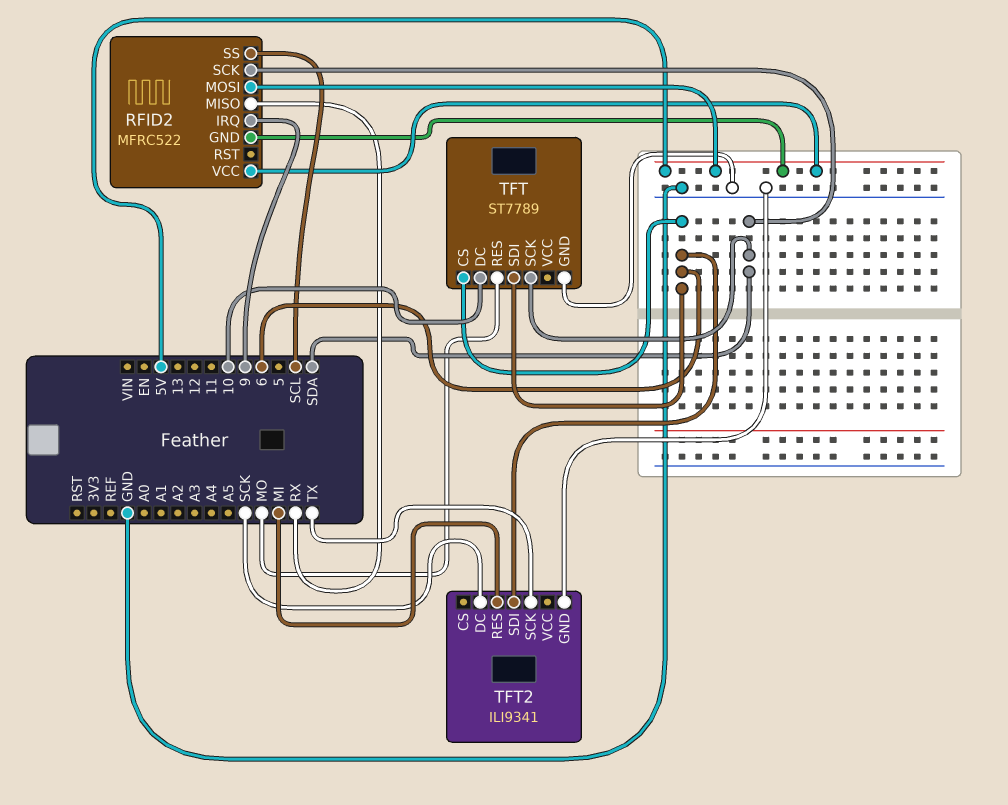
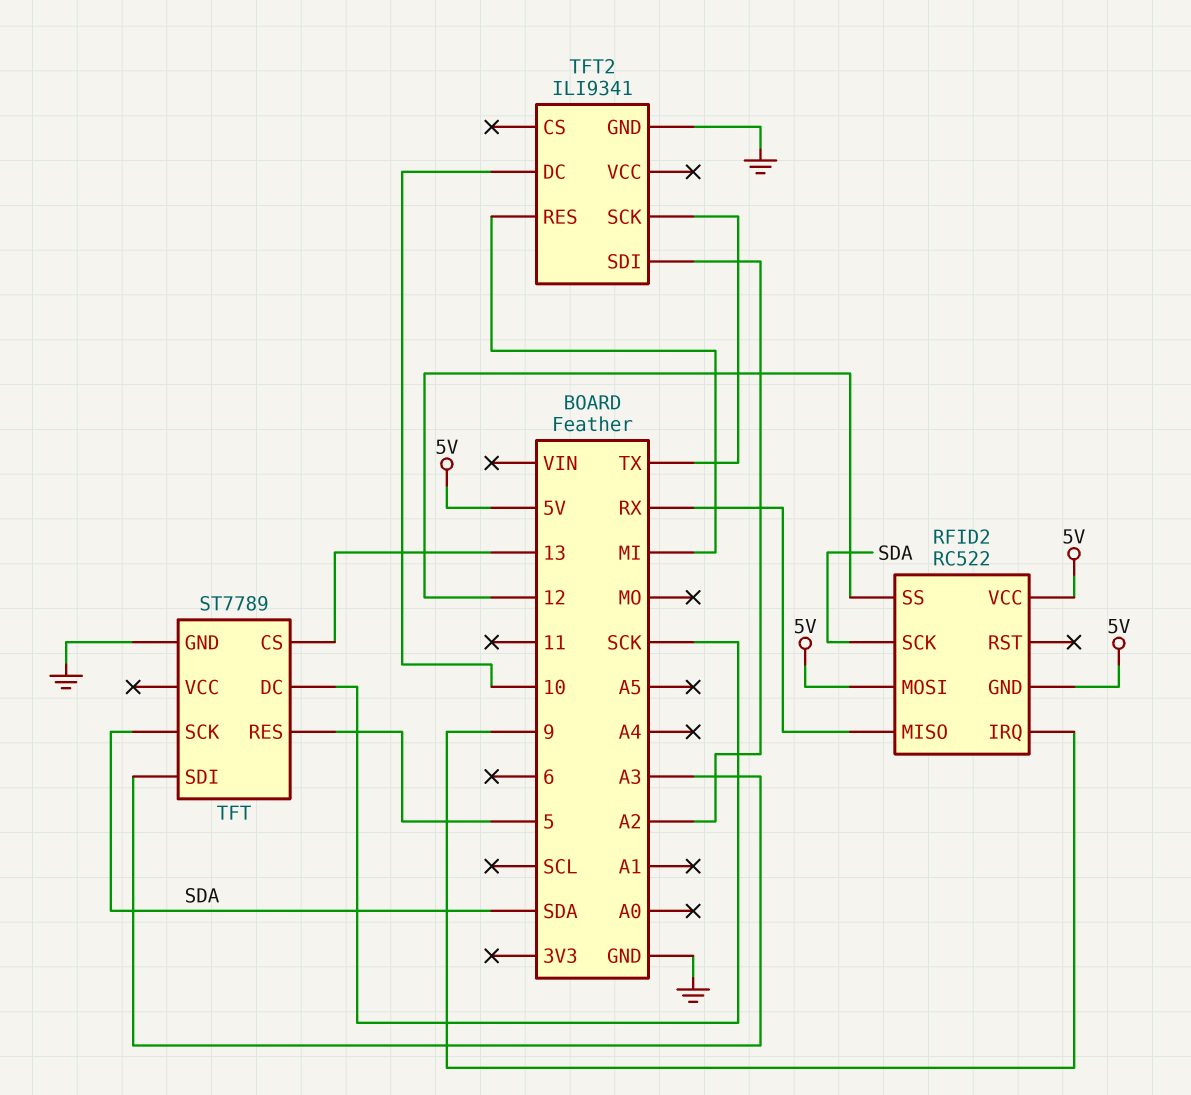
RFID2: MFRC522 -> RC522
RFID2 pin SS: SCL -> 12
TFT pin CS: 6 -> 13
TFT pin DC: 10 -> SCK
TFT pin RES: MO -> 5
TFT pin SDI: 6 -> A3
TFT2 pin DC: SCK -> 10
TFT2 pin SDI: 6 -> A2

